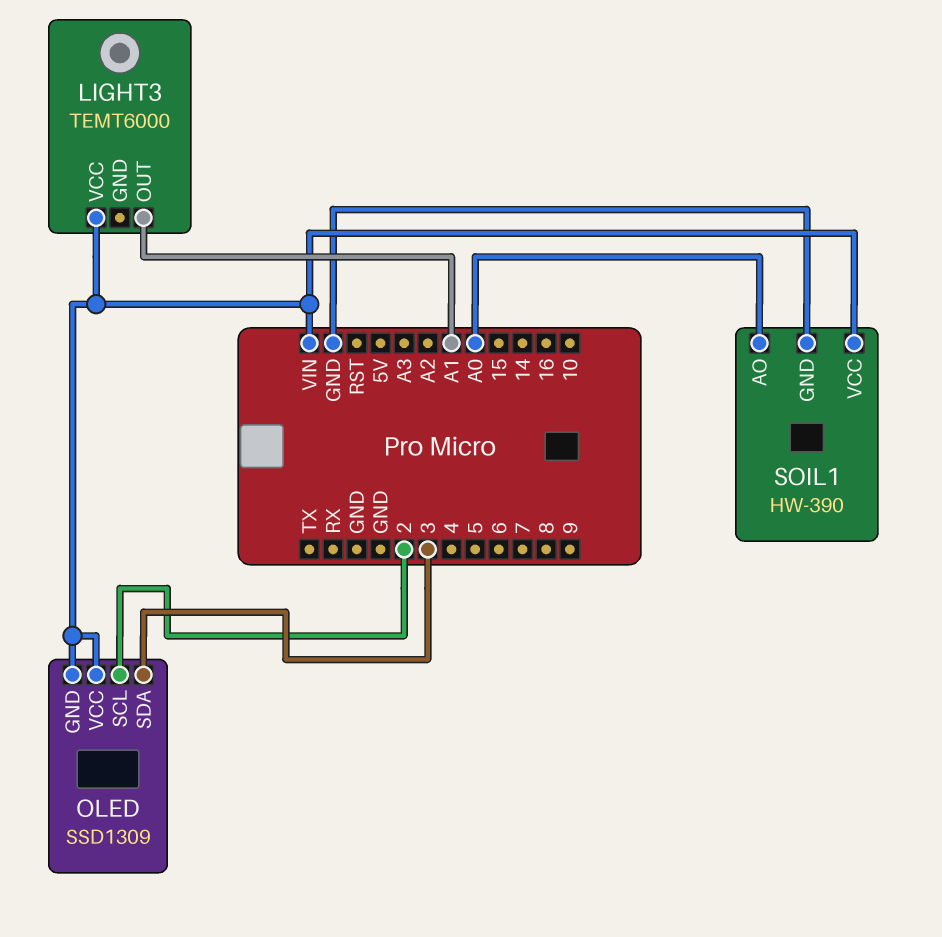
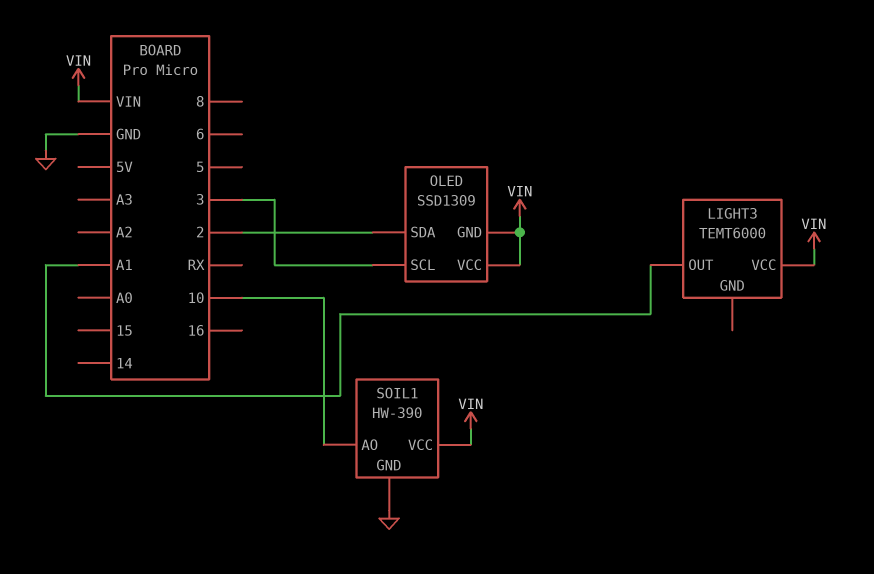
OLED pin SCL: 2 -> 3
OLED pin SDA: 3 -> 2
SOIL1 pin AO: A0 -> 10

